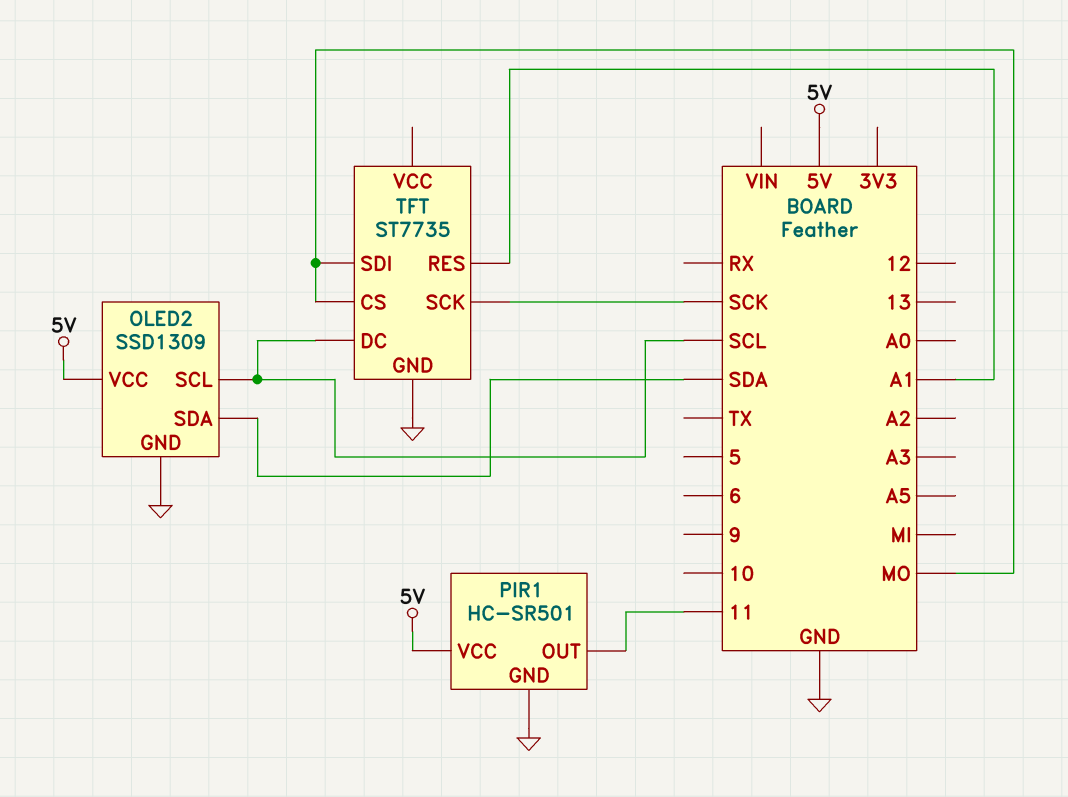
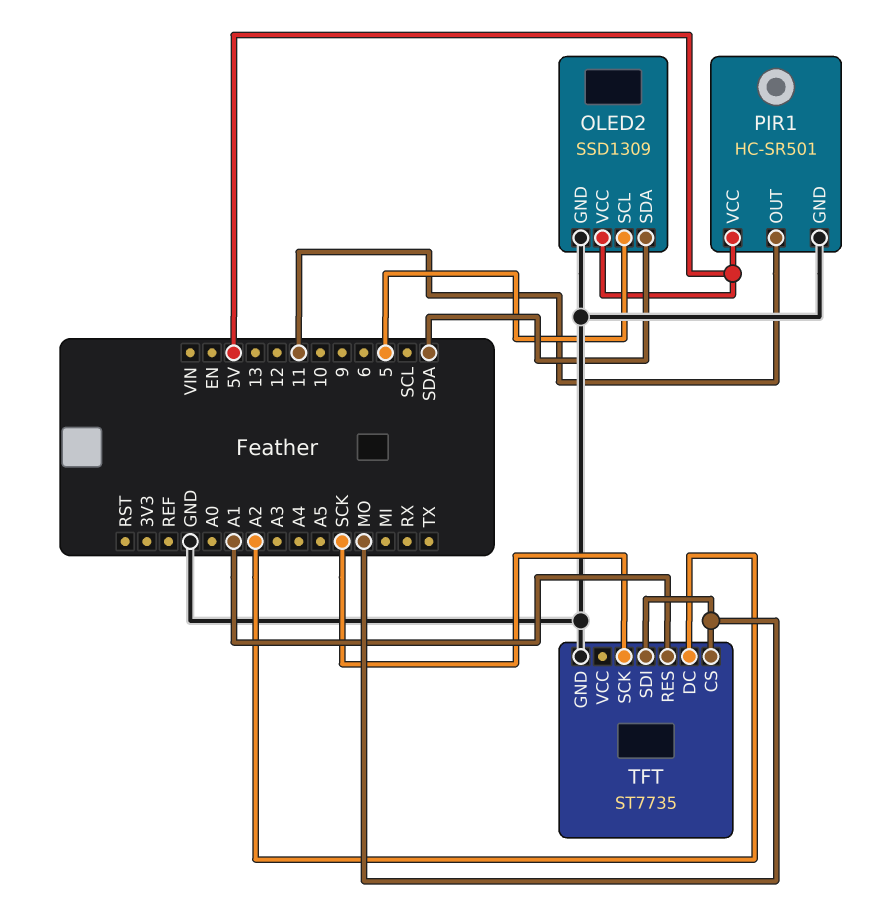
OLED2 pin SCL: SCL -> 5
TFT pin DC: SCL -> A2

